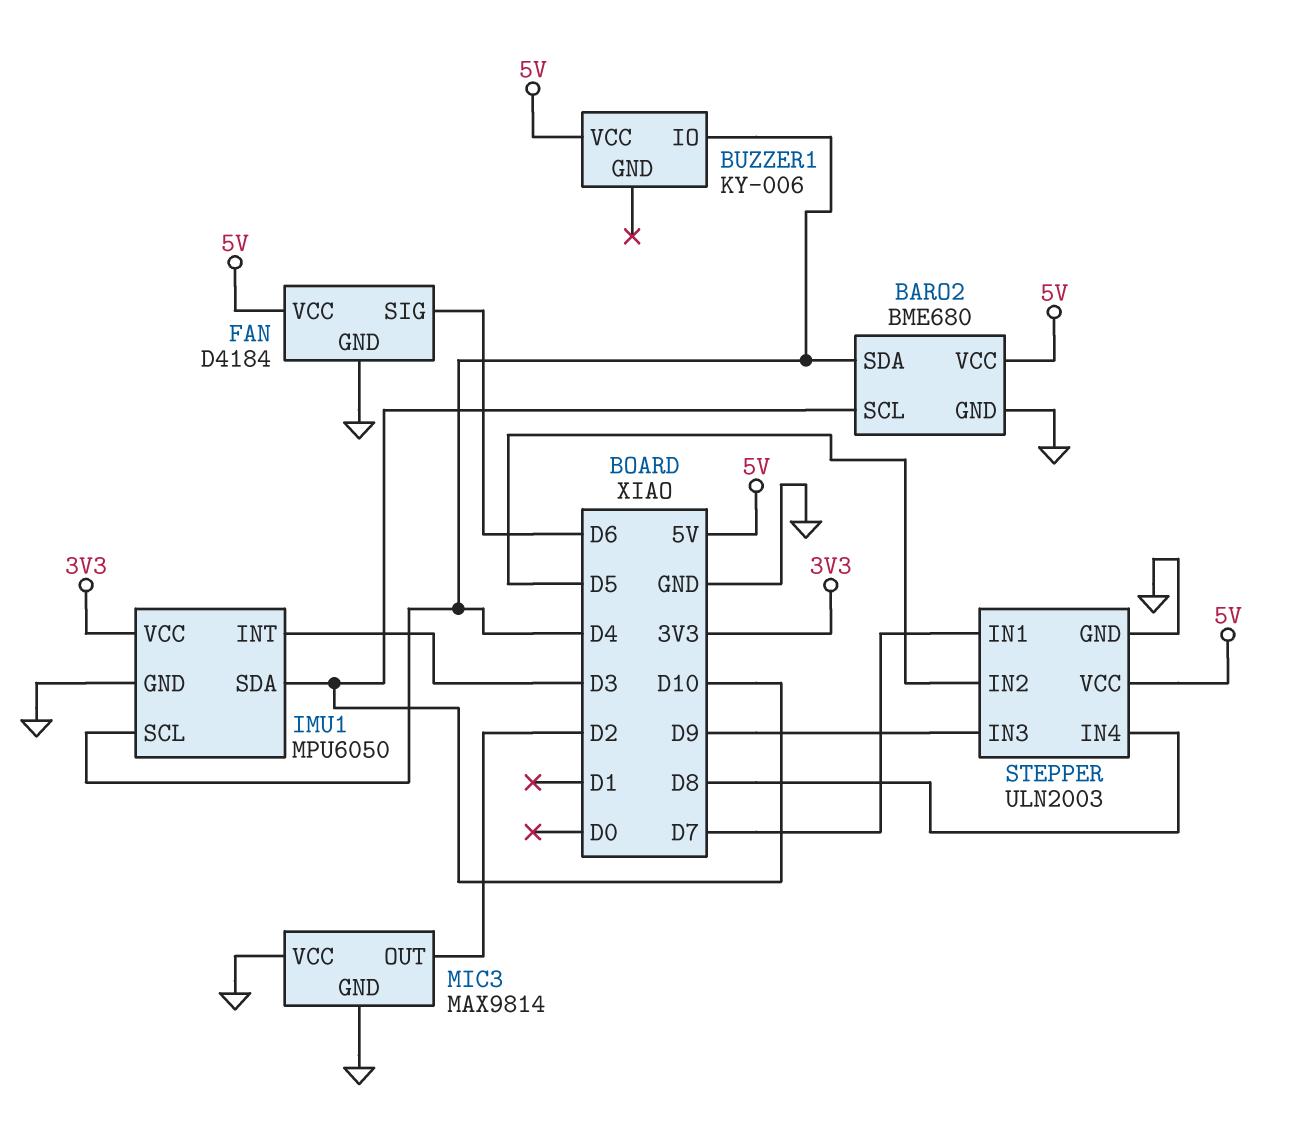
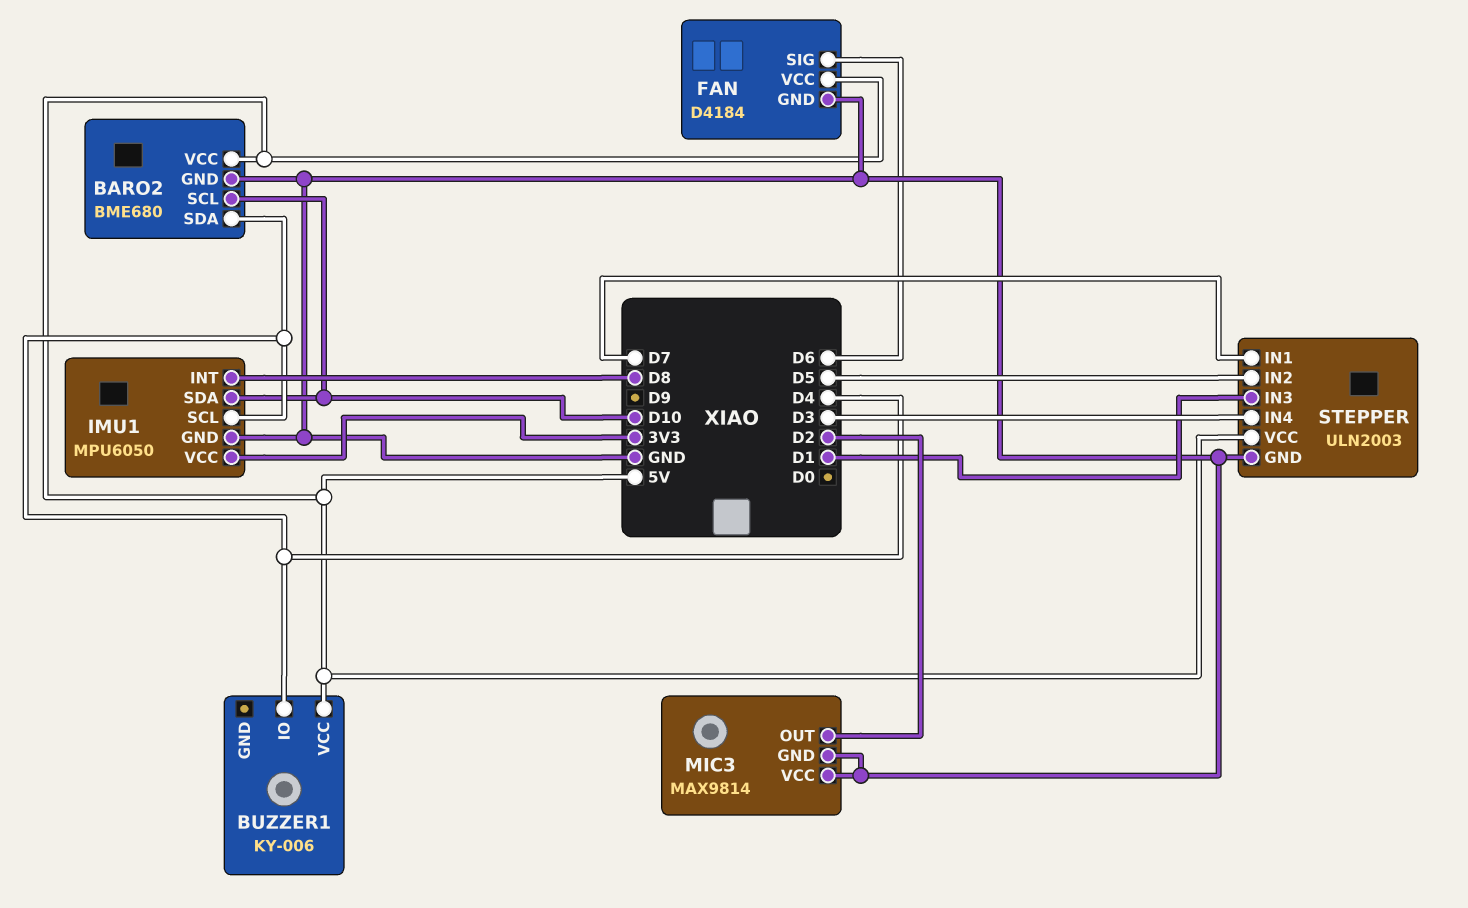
IMU1 pin INT: D3 -> D8
STEPPER pin IN3: D9 -> D1
STEPPER pin IN4: D8 -> D3

